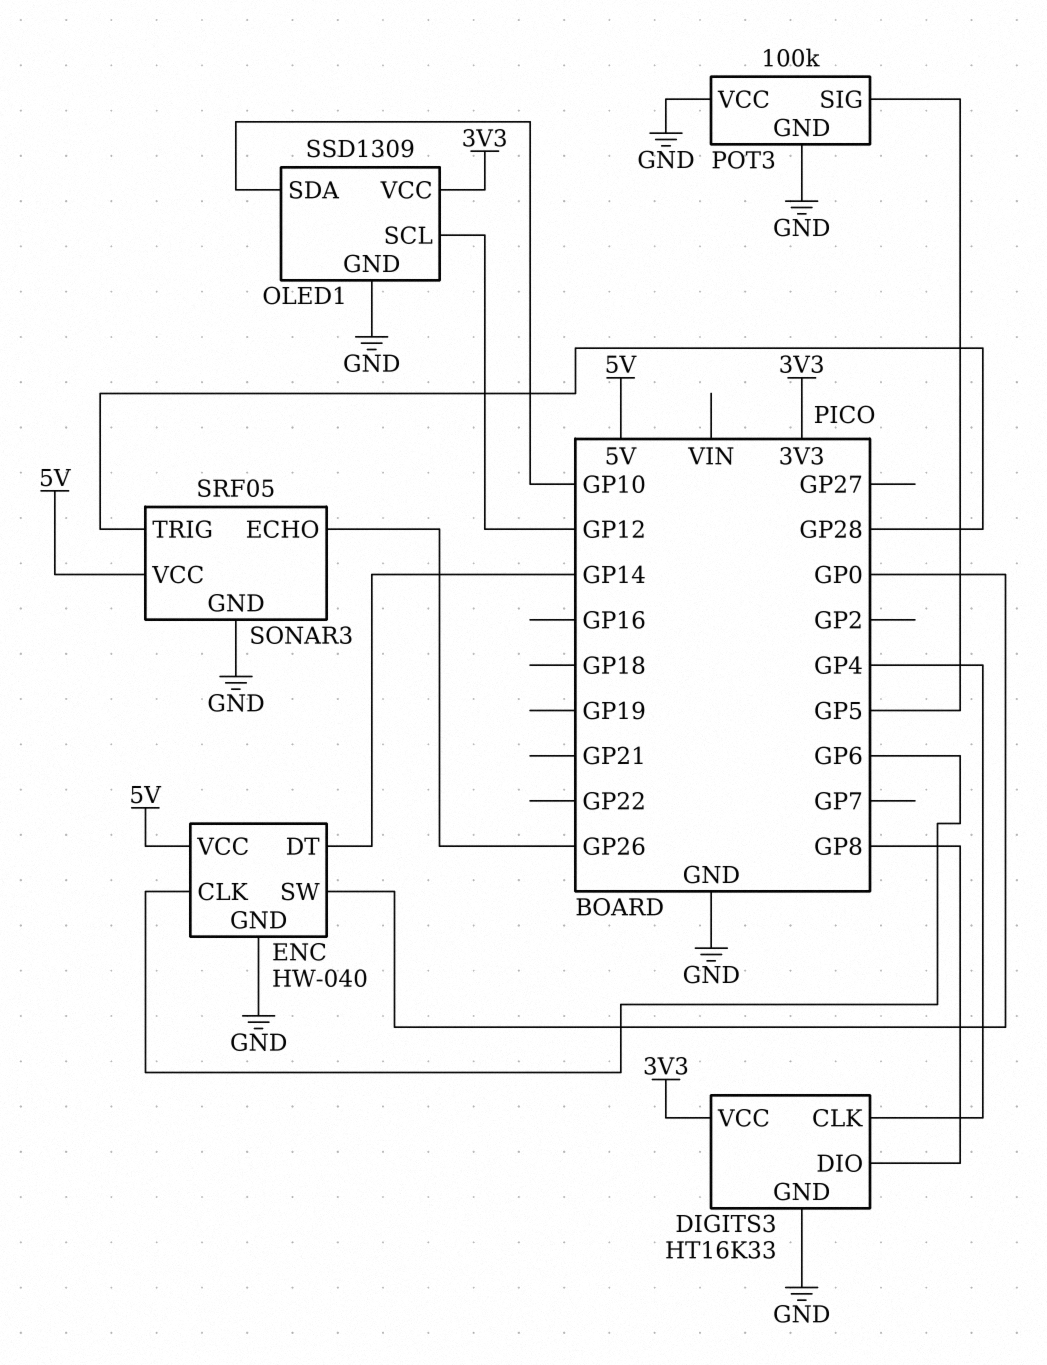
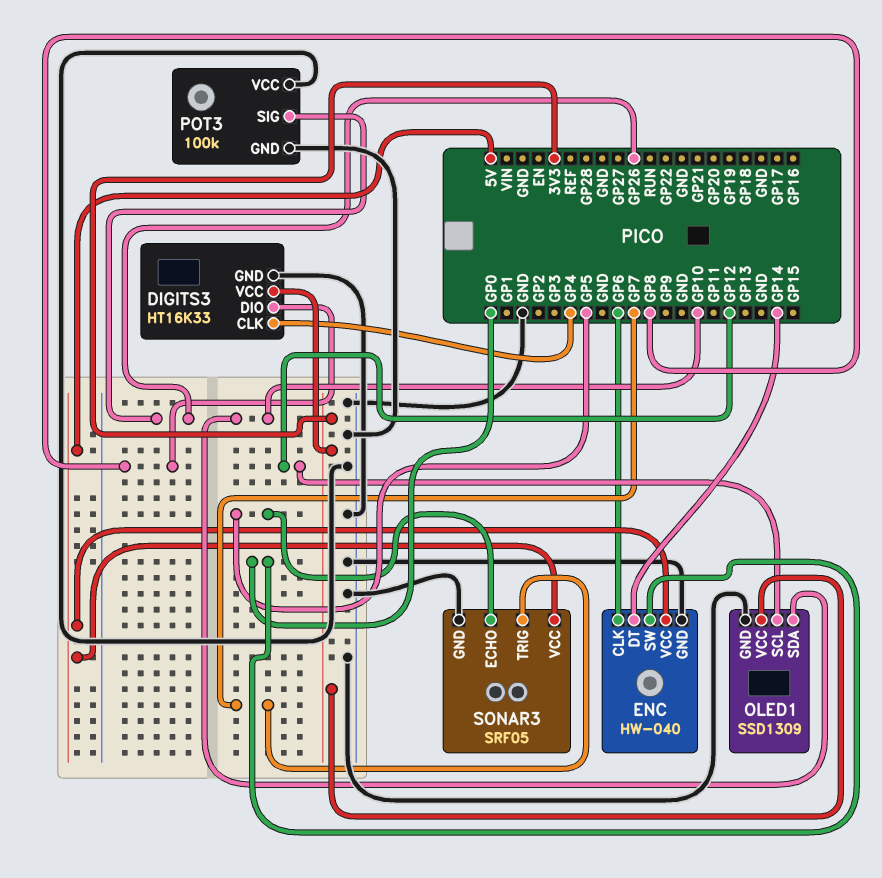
POT3 pin SIG: GP5 -> GP26
SONAR3 pin ECHO: GP26 -> GP5
SONAR3 pin TRIG: GP28 -> GP7

